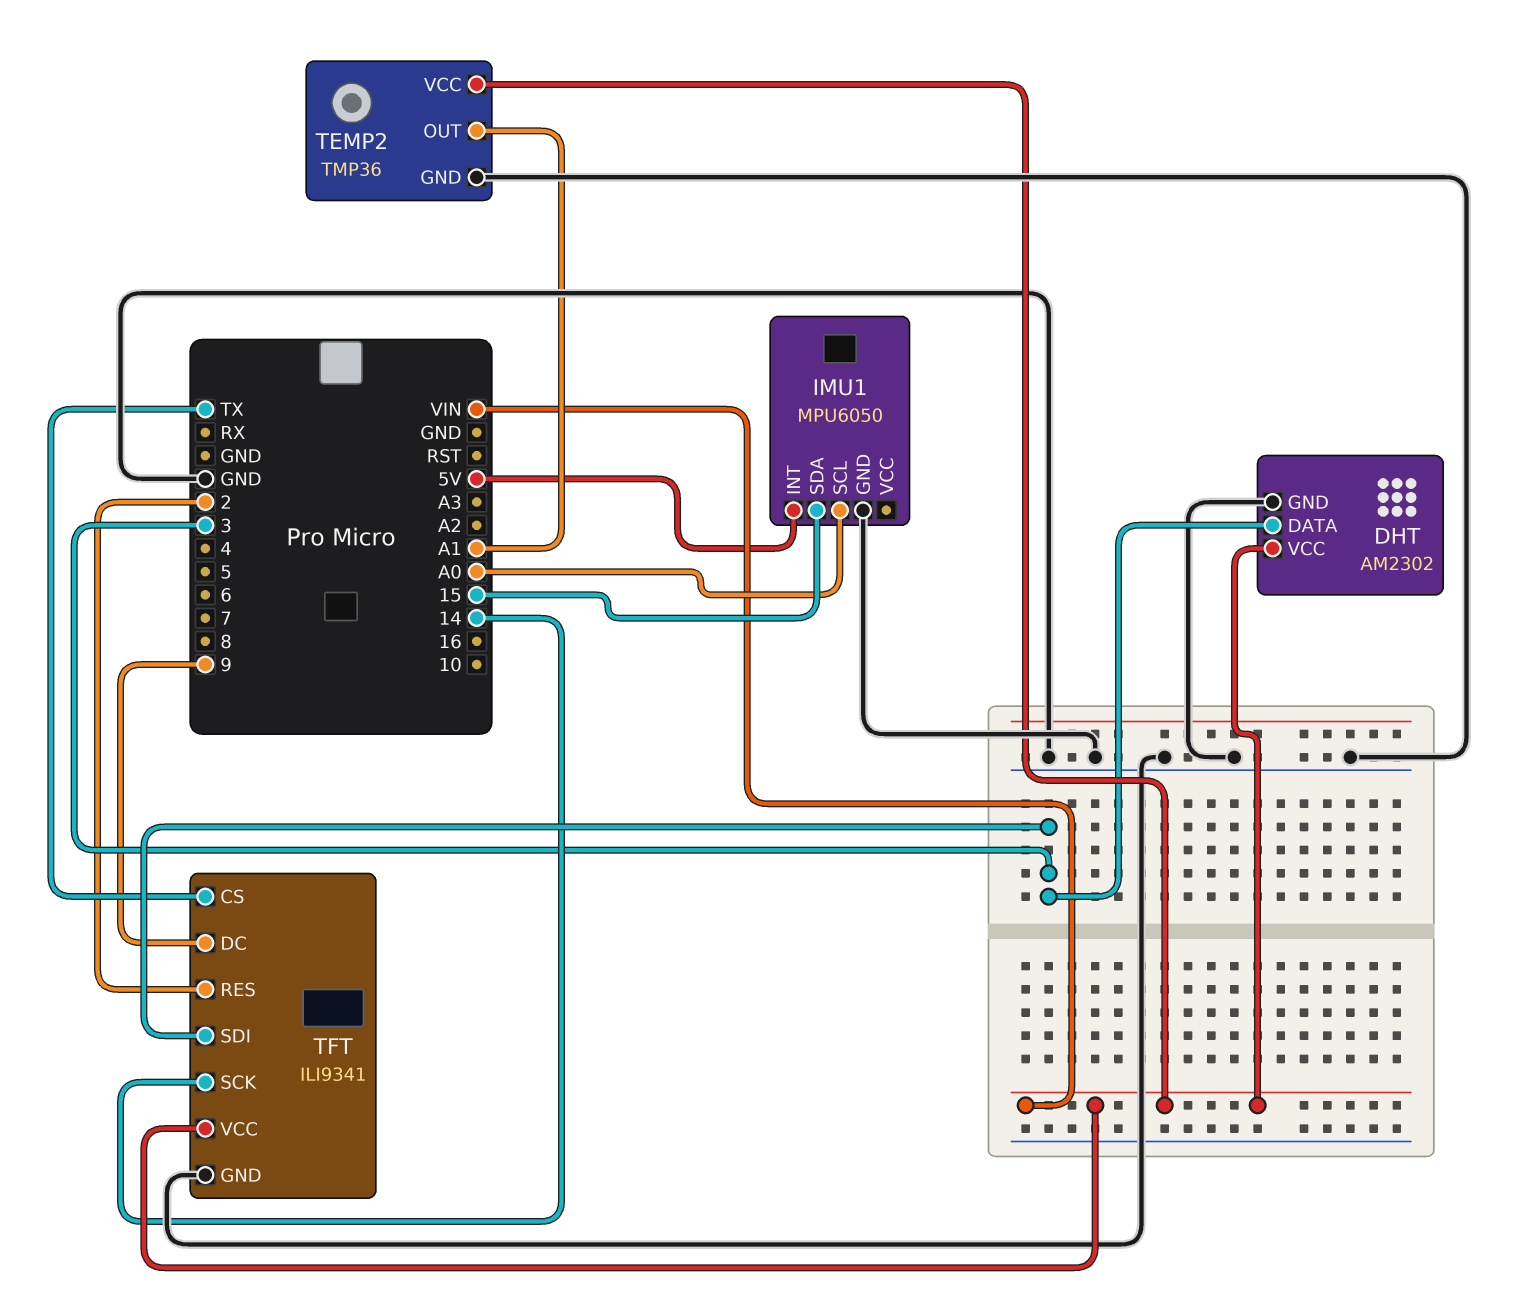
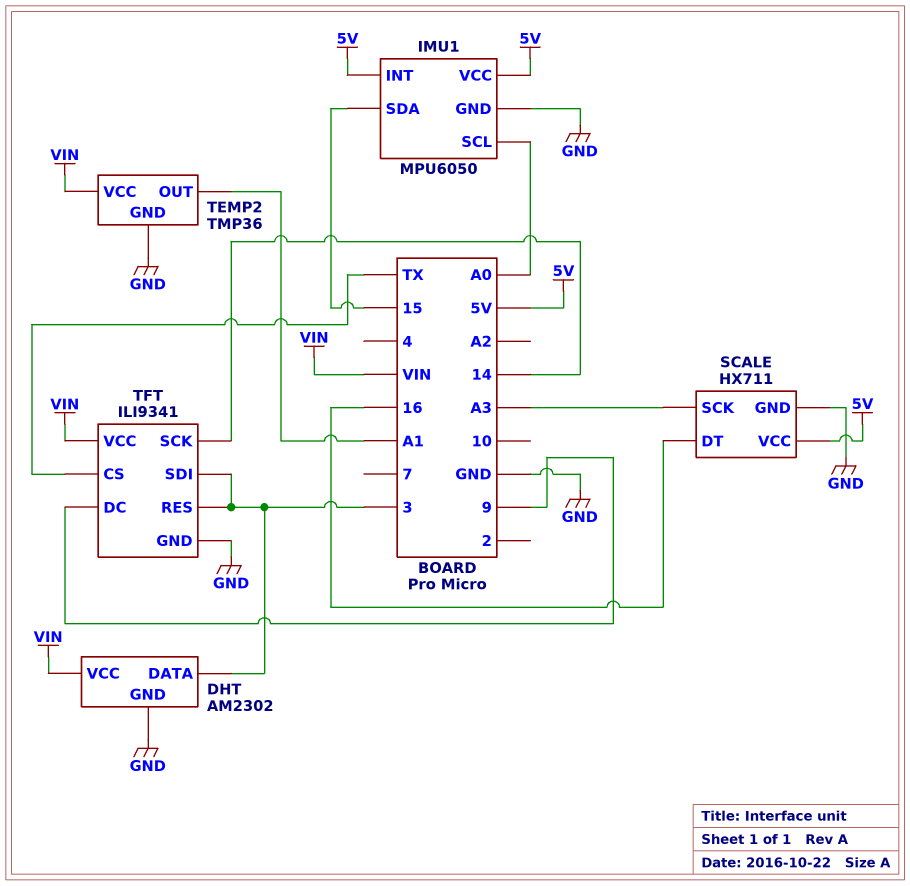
IMU1 pin VCC: none -> 5V
SCALE: none -> HX711
SCALE pin DT: none -> 16
SCALE pin GND: none -> GND
SCALE pin SCK: none -> A3
SCALE pin VCC: none -> 5V
TFT pin RES: 2 -> 3

